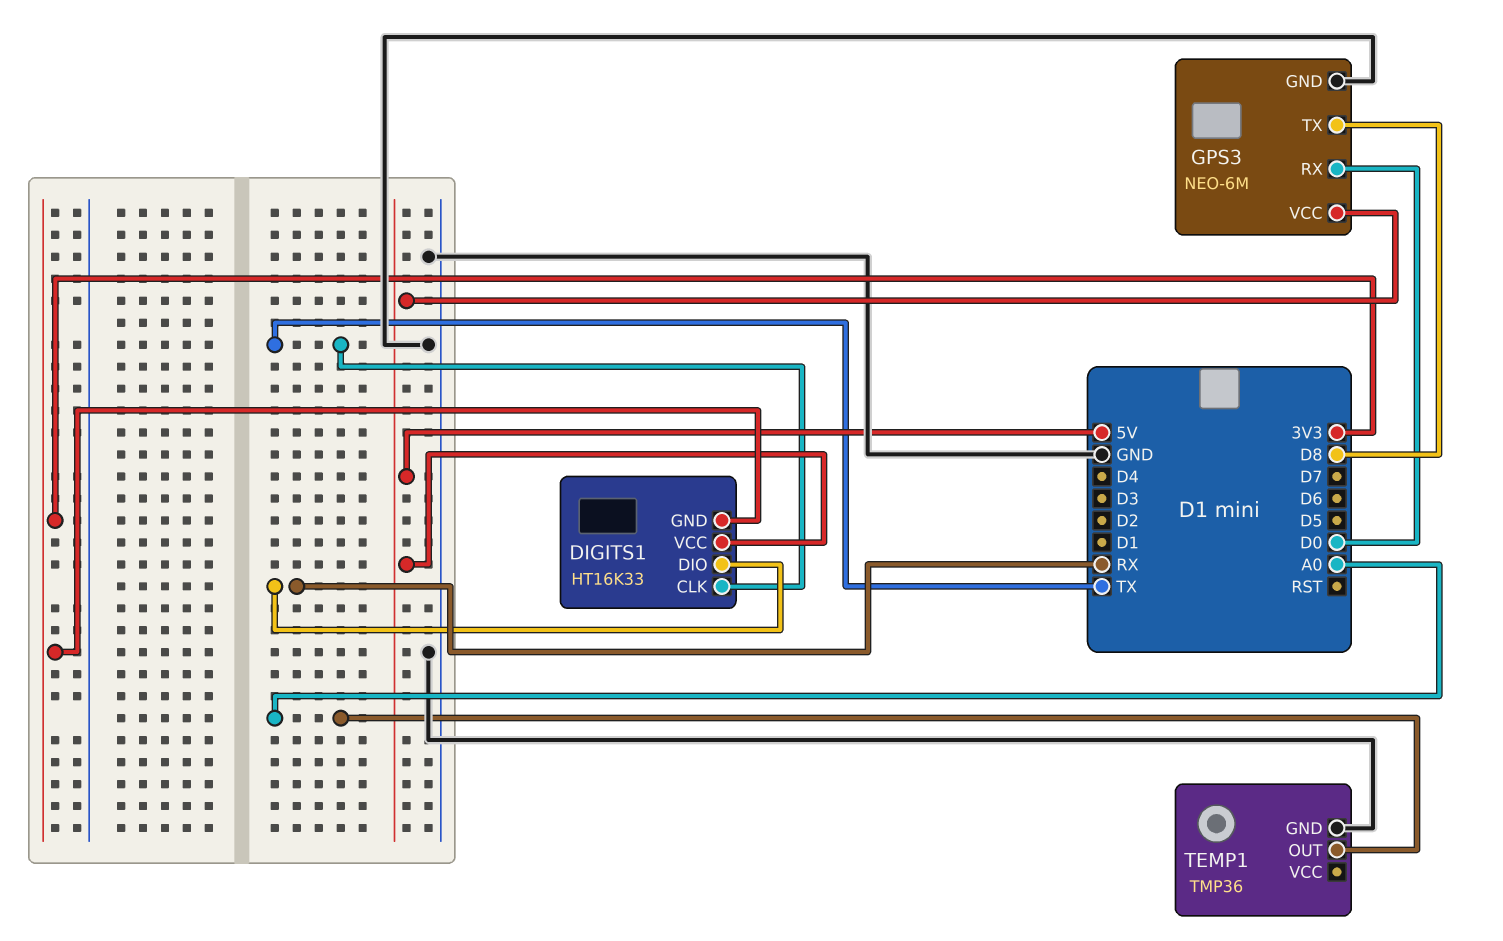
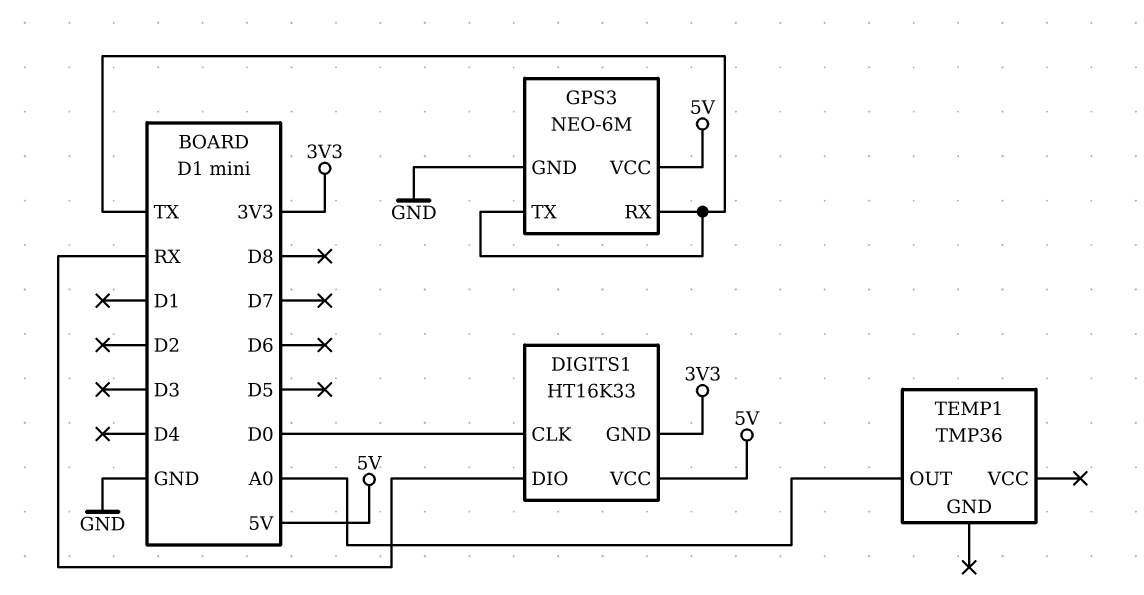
DIGITS1 pin CLK: TX -> D0
GPS3 pin RX: D0 -> TX
GPS3 pin TX: D8 -> TX
TEMP1 pin GND: GND -> none

